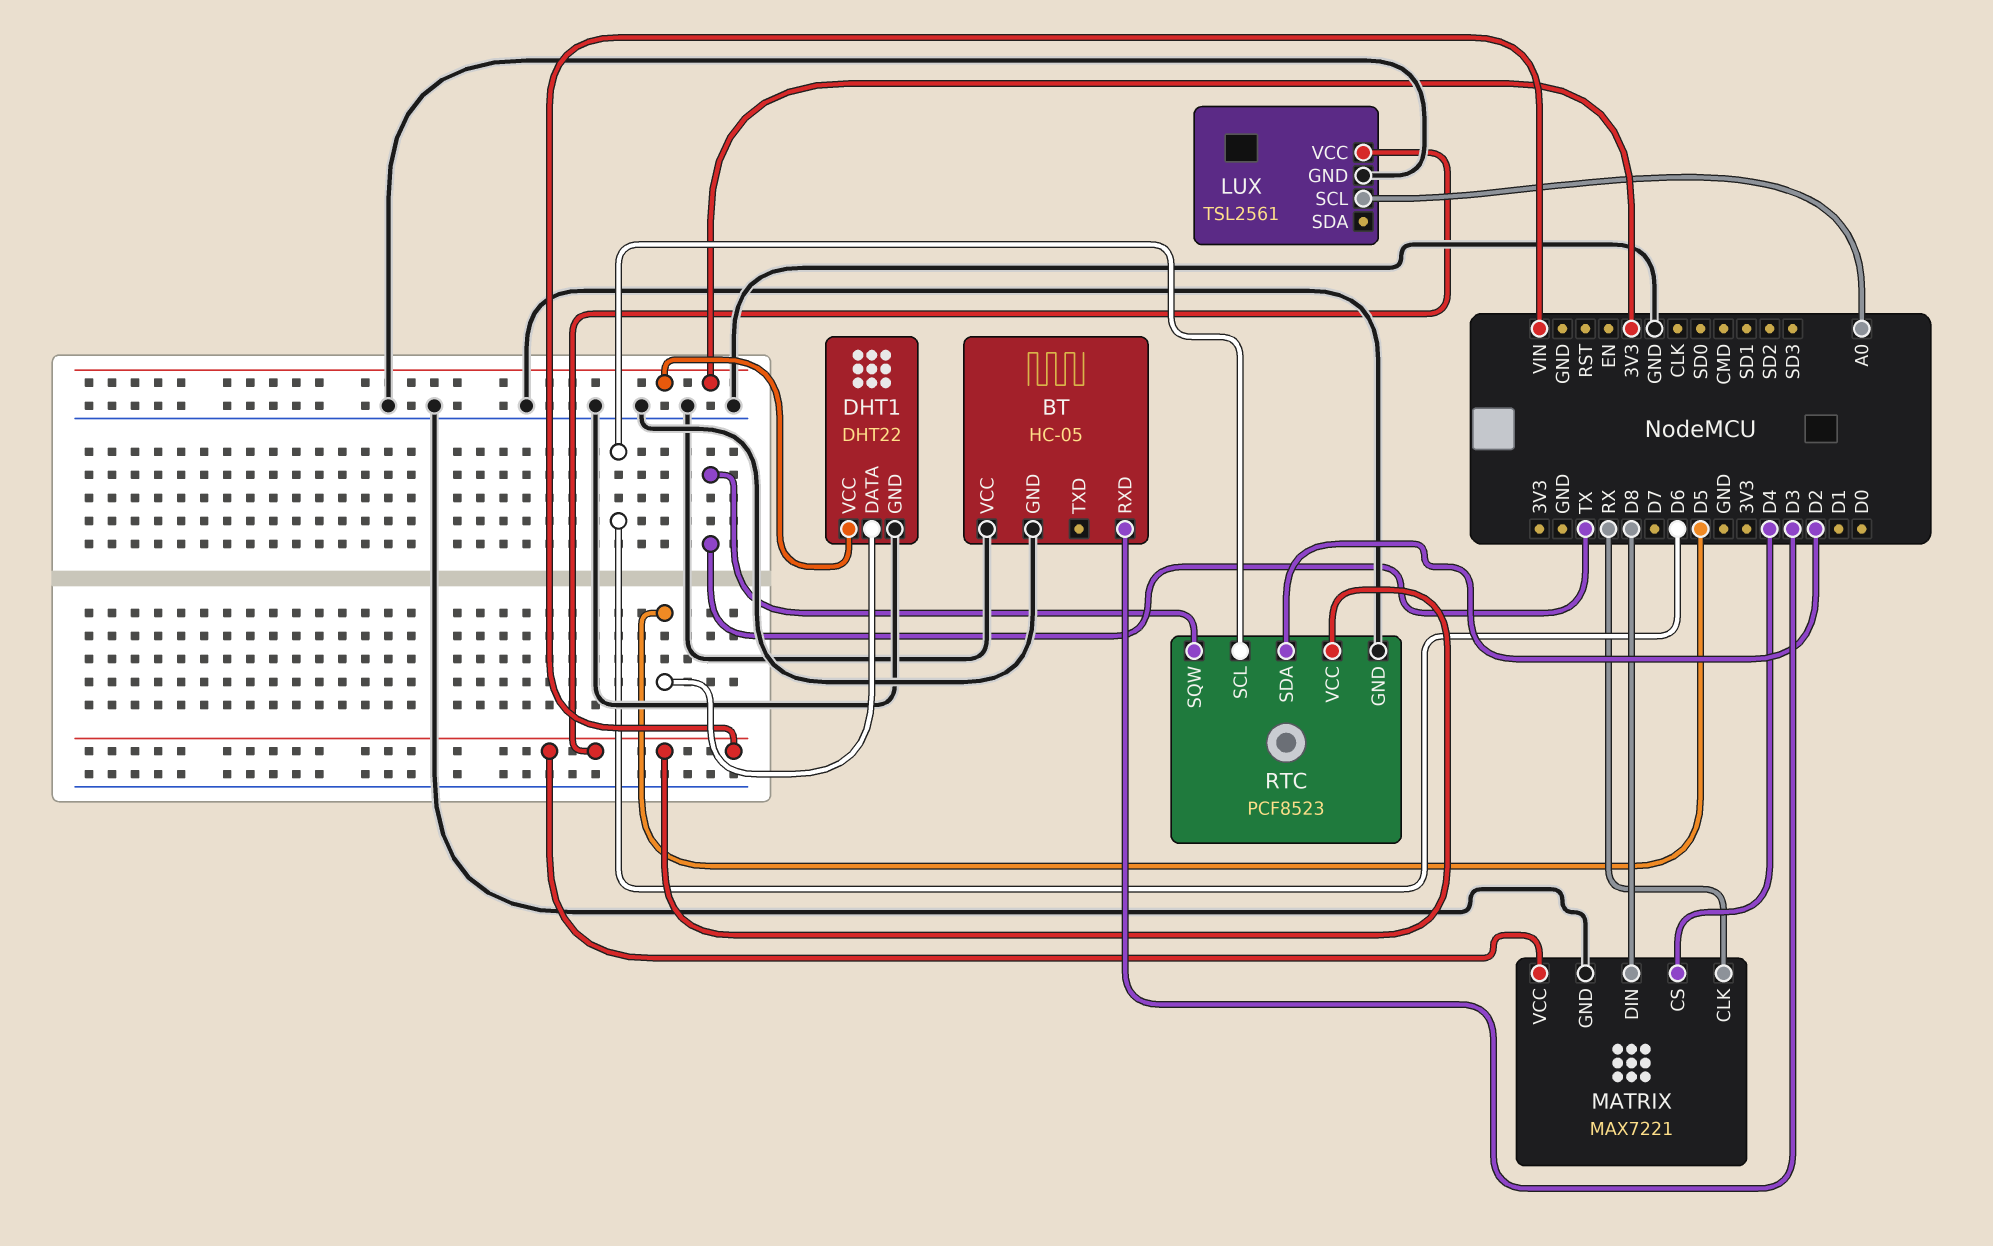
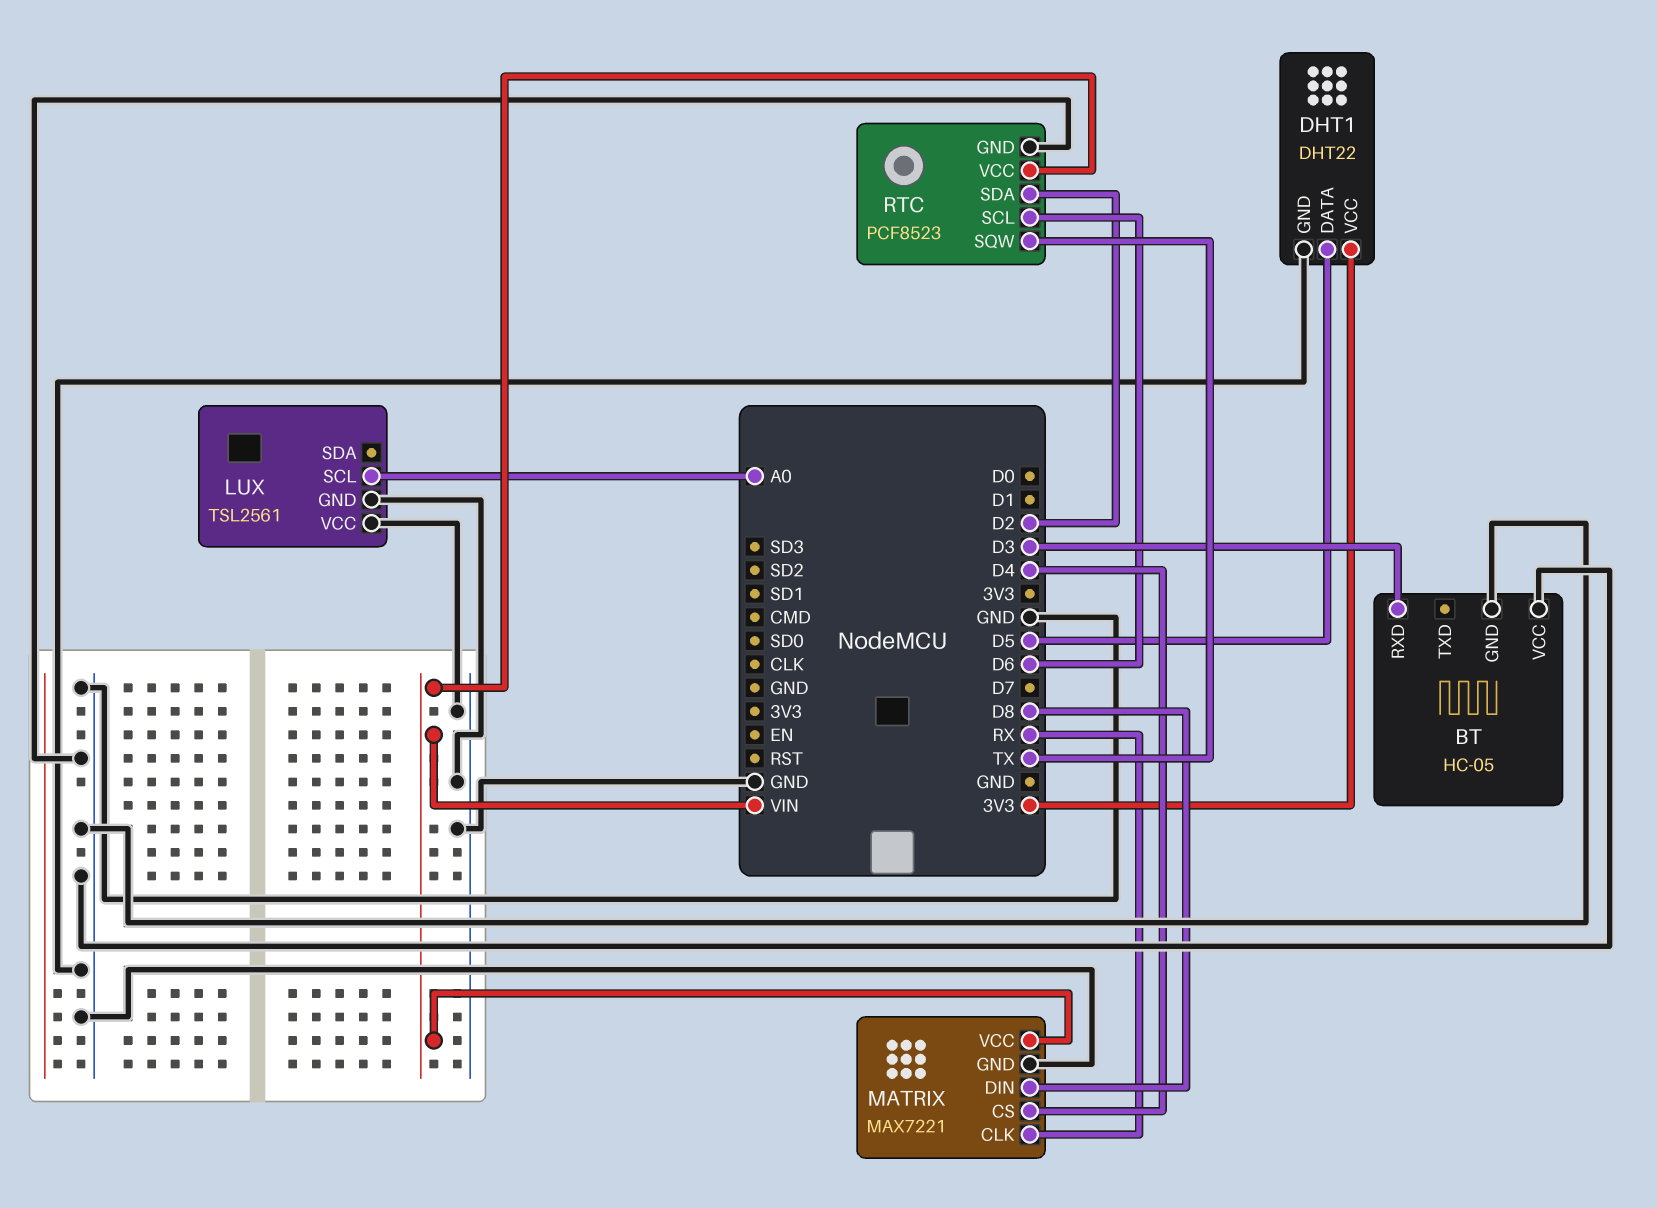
LUX pin VCC: VIN -> GND

